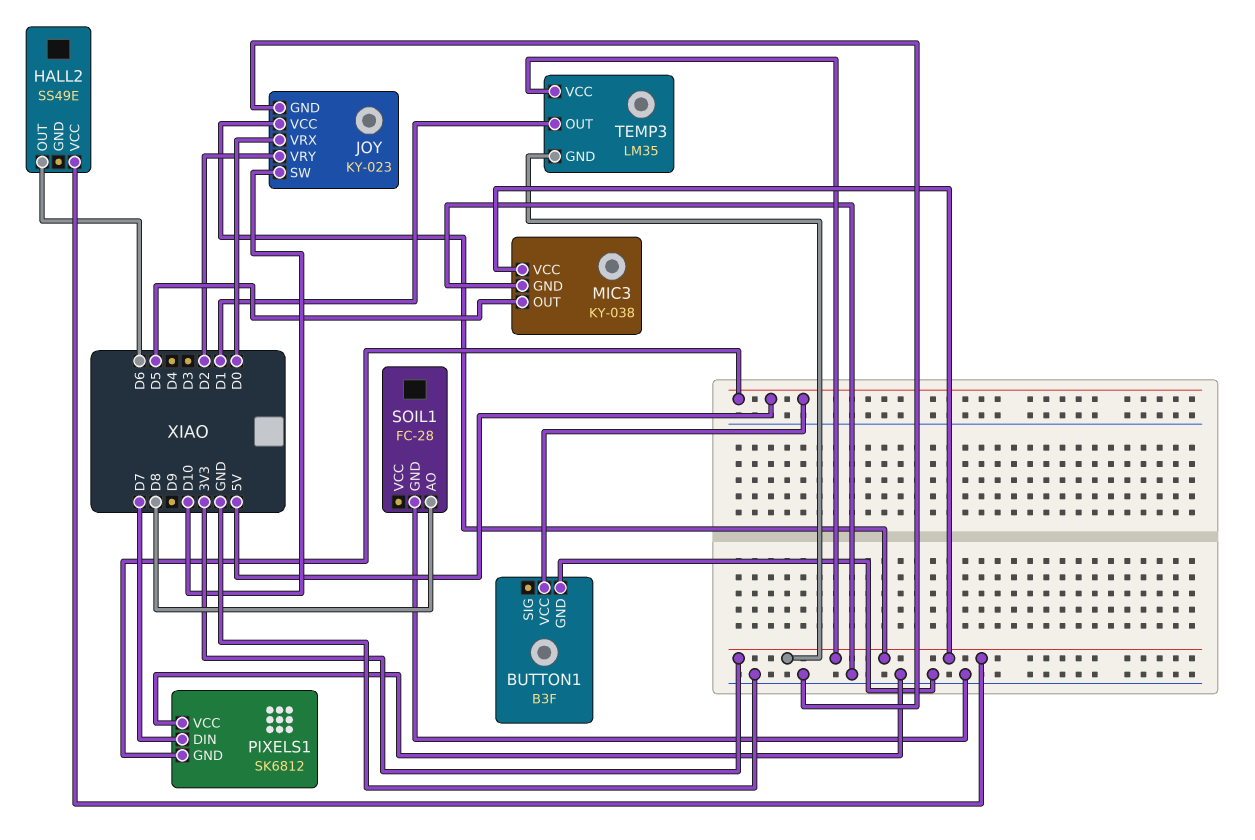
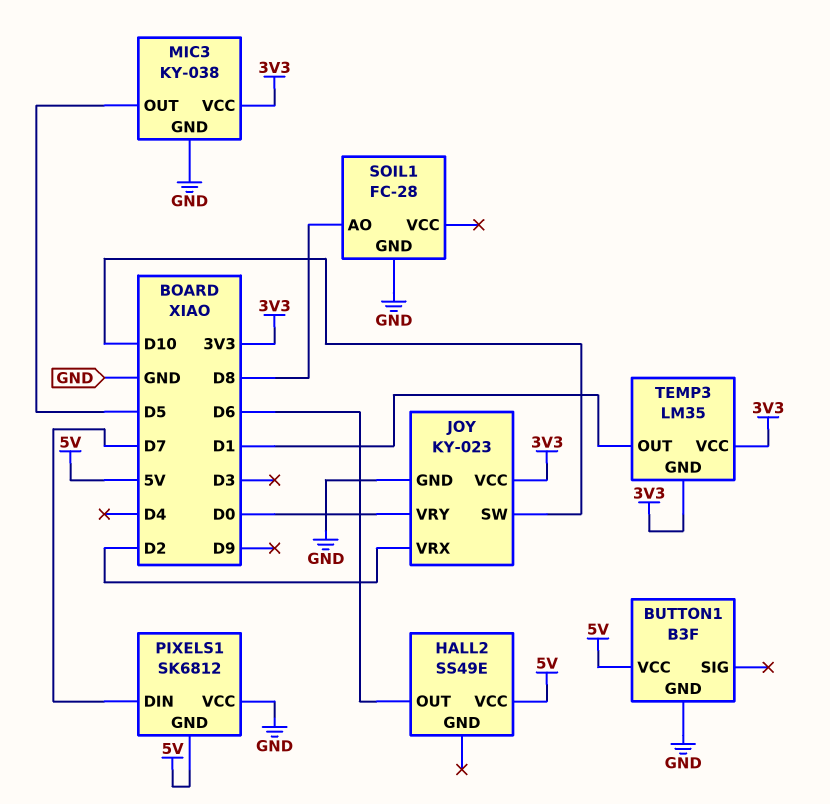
HALL2 pin VCC: 3V3 -> 5V
JOY pin VRX: D0 -> D2
JOY pin VRY: D2 -> D0

